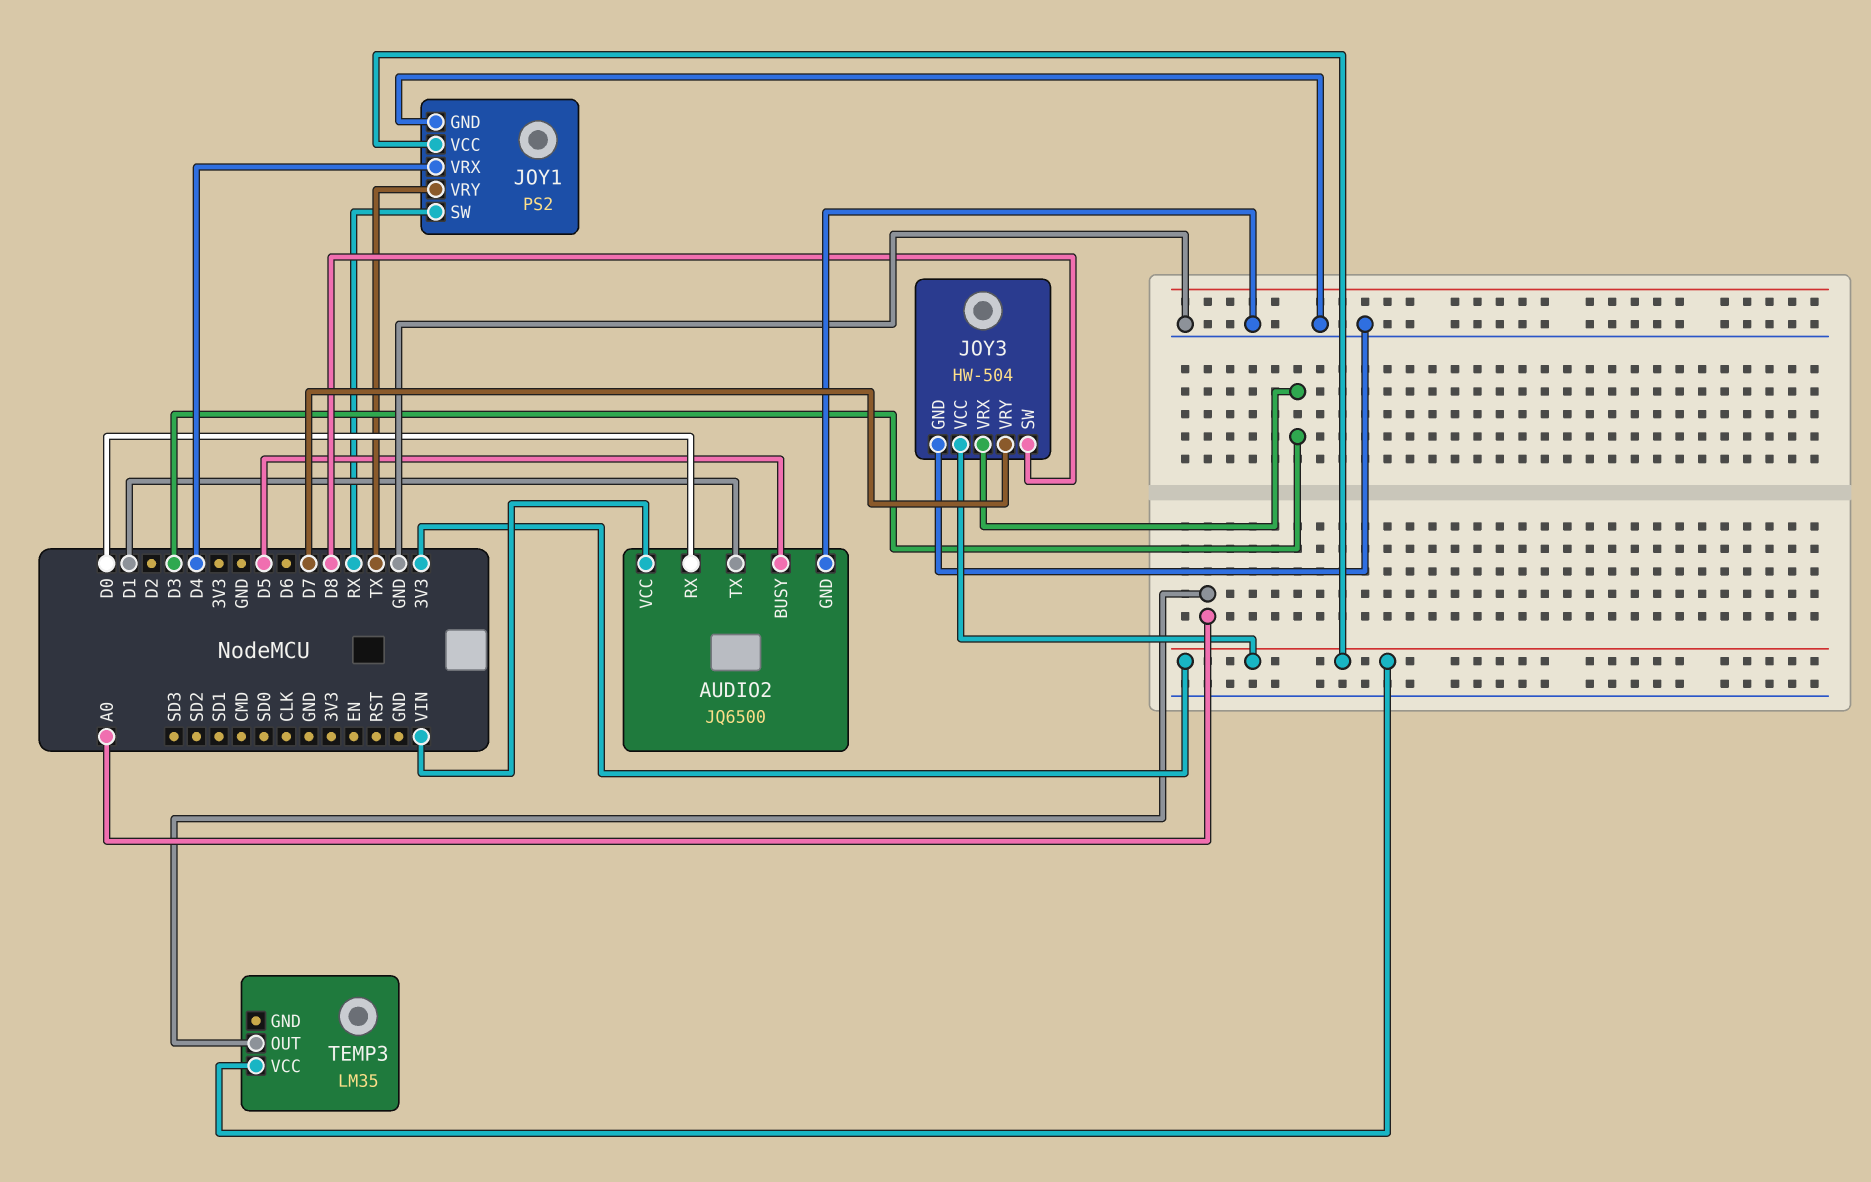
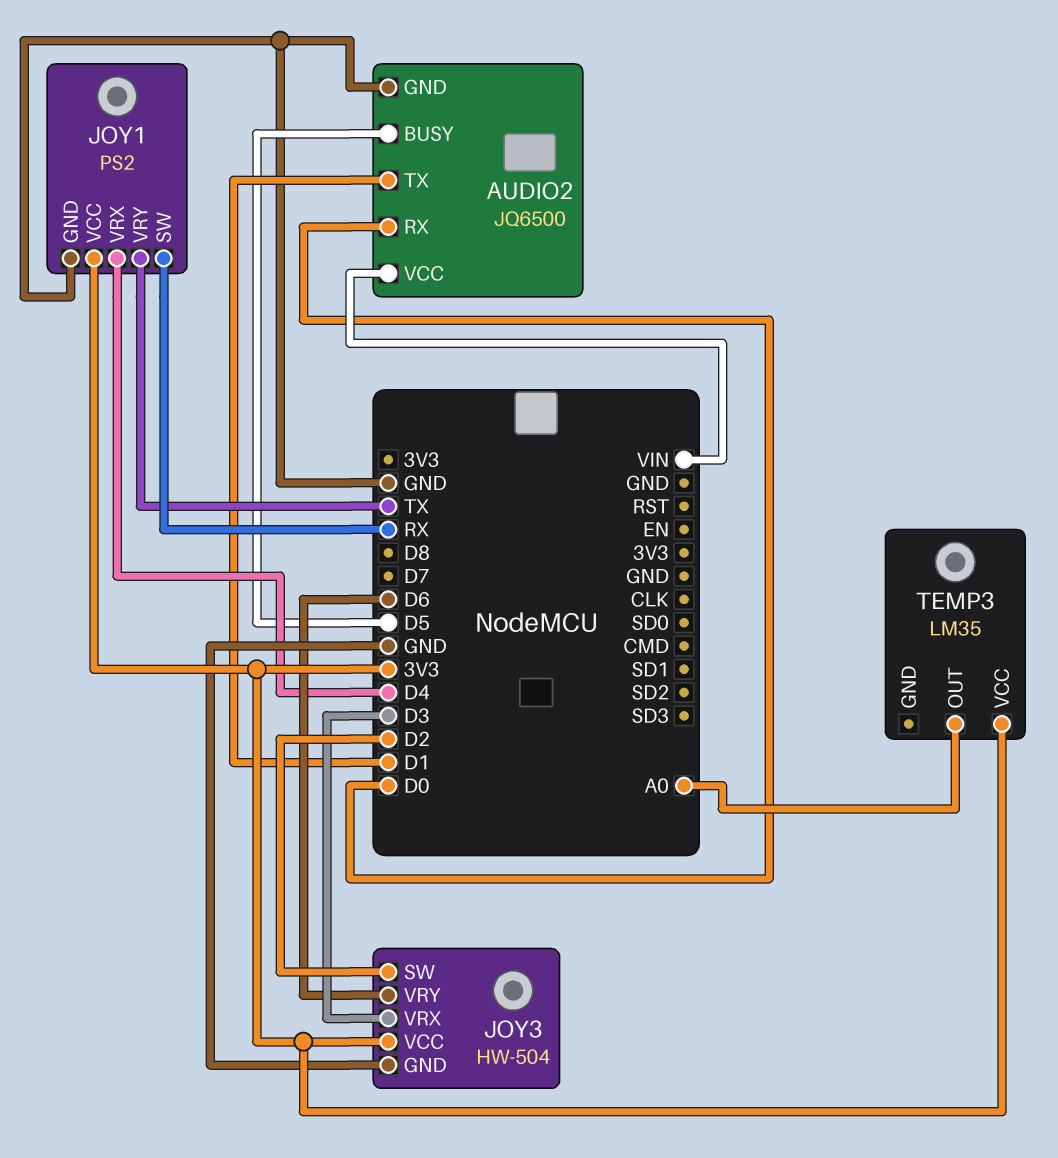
JOY3 pin SW: D8 -> D2
JOY3 pin VRY: D7 -> D6

